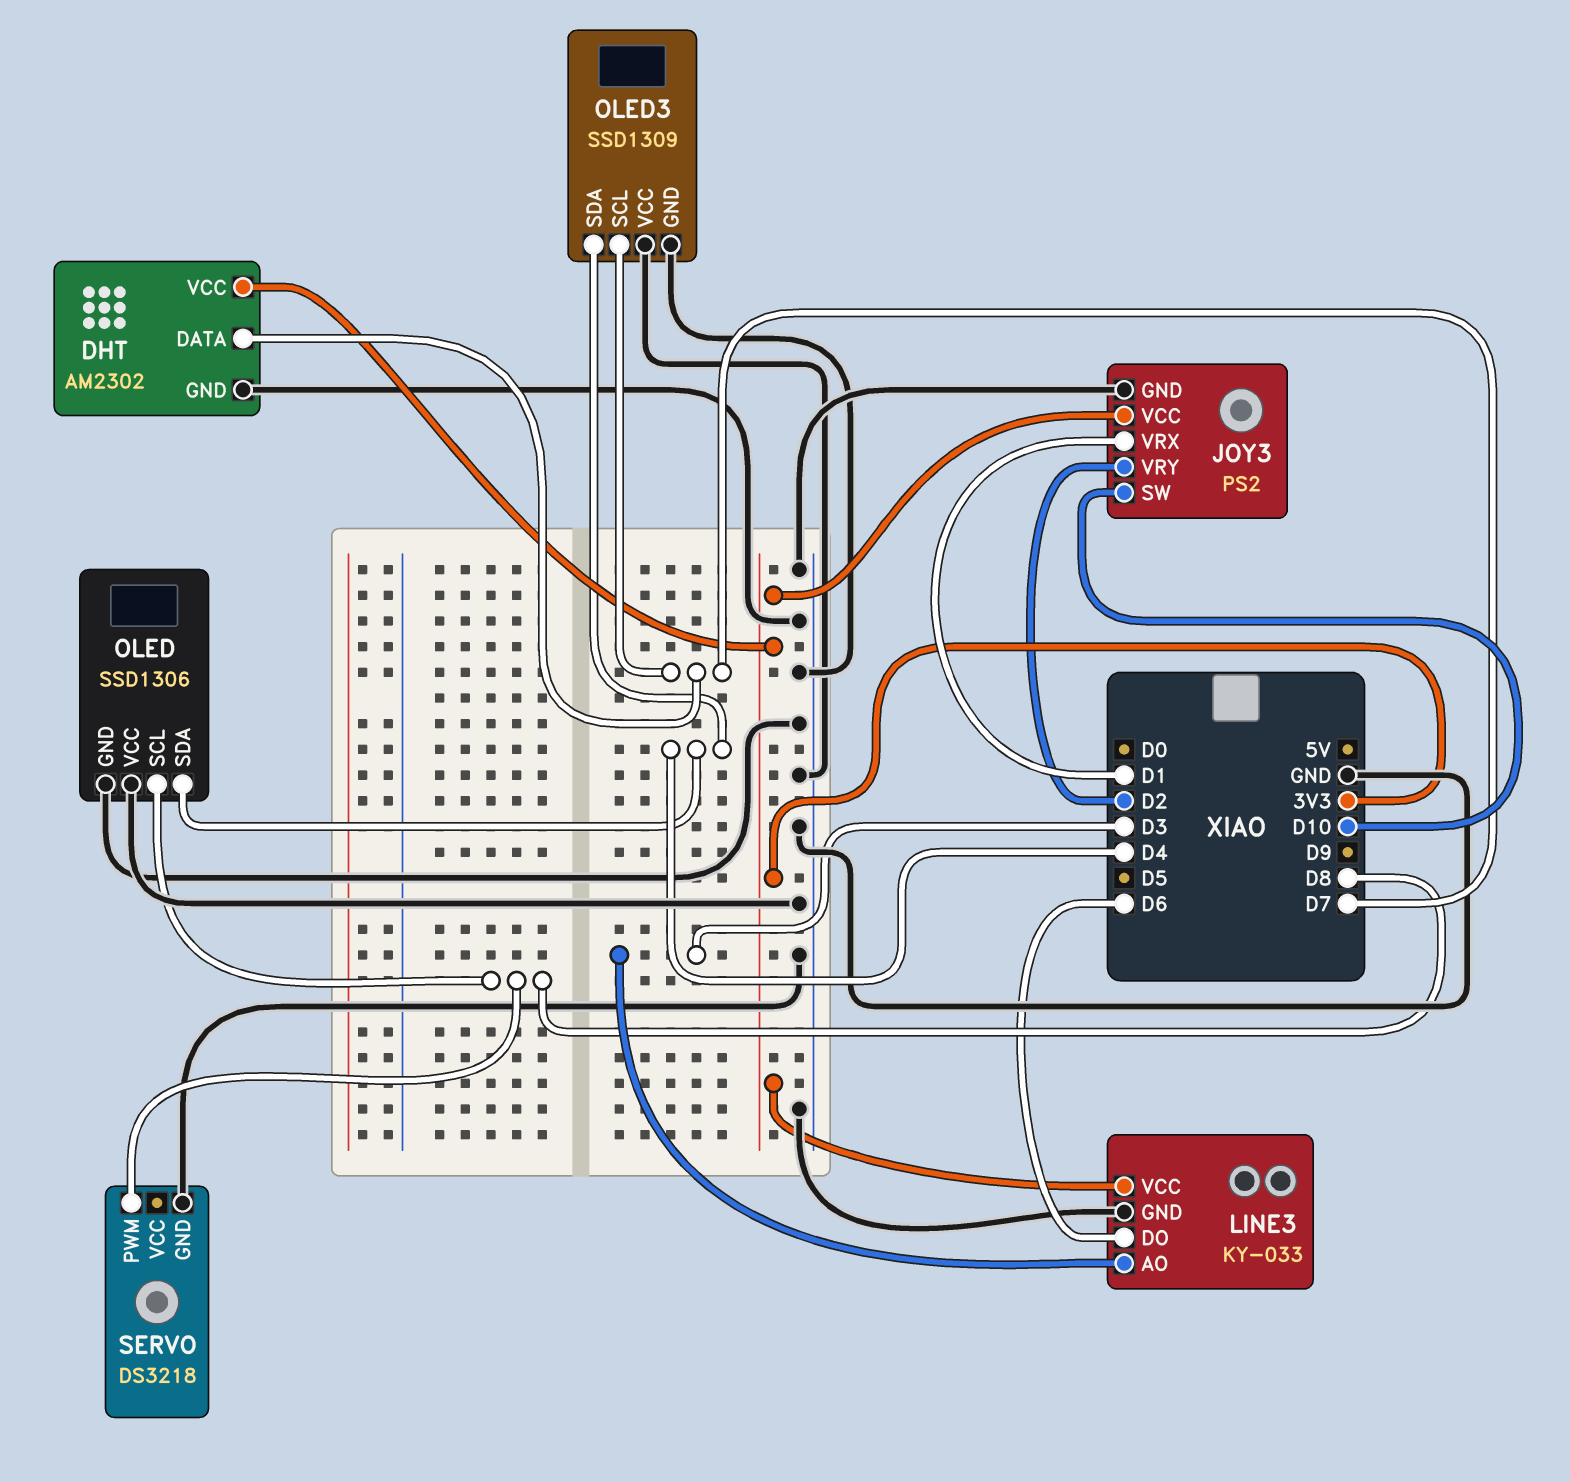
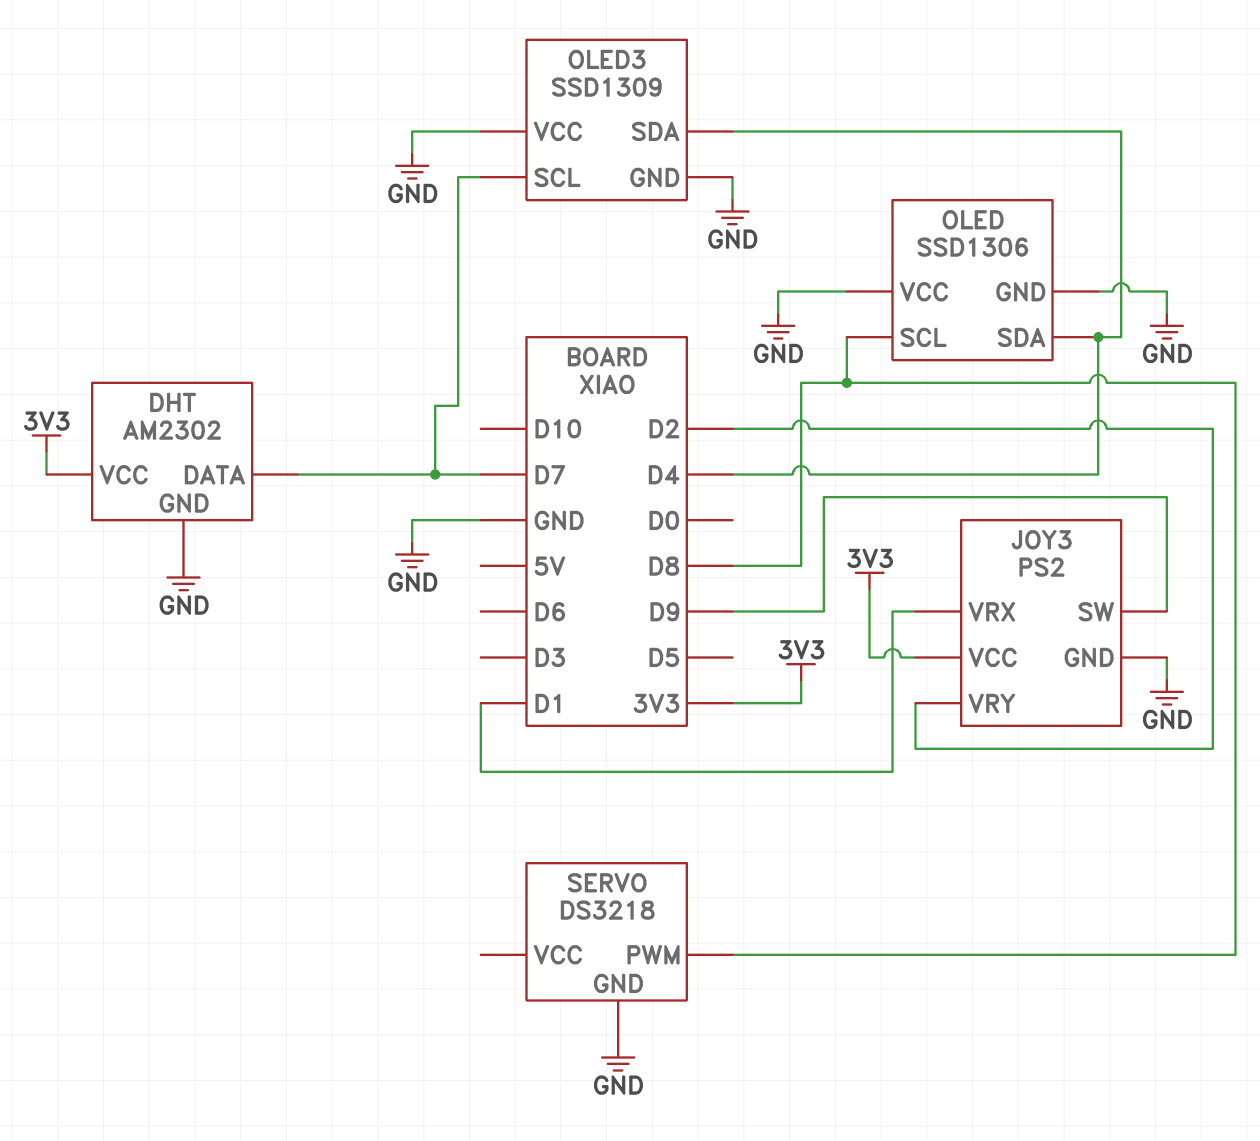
JOY3 pin SW: D10 -> D9
LINE3: KY-033 -> none
LINE3 pin AO: D3 -> none
LINE3 pin DO: D6 -> none
LINE3 pin GND: GND -> none
LINE3 pin VCC: 3V3 -> none

